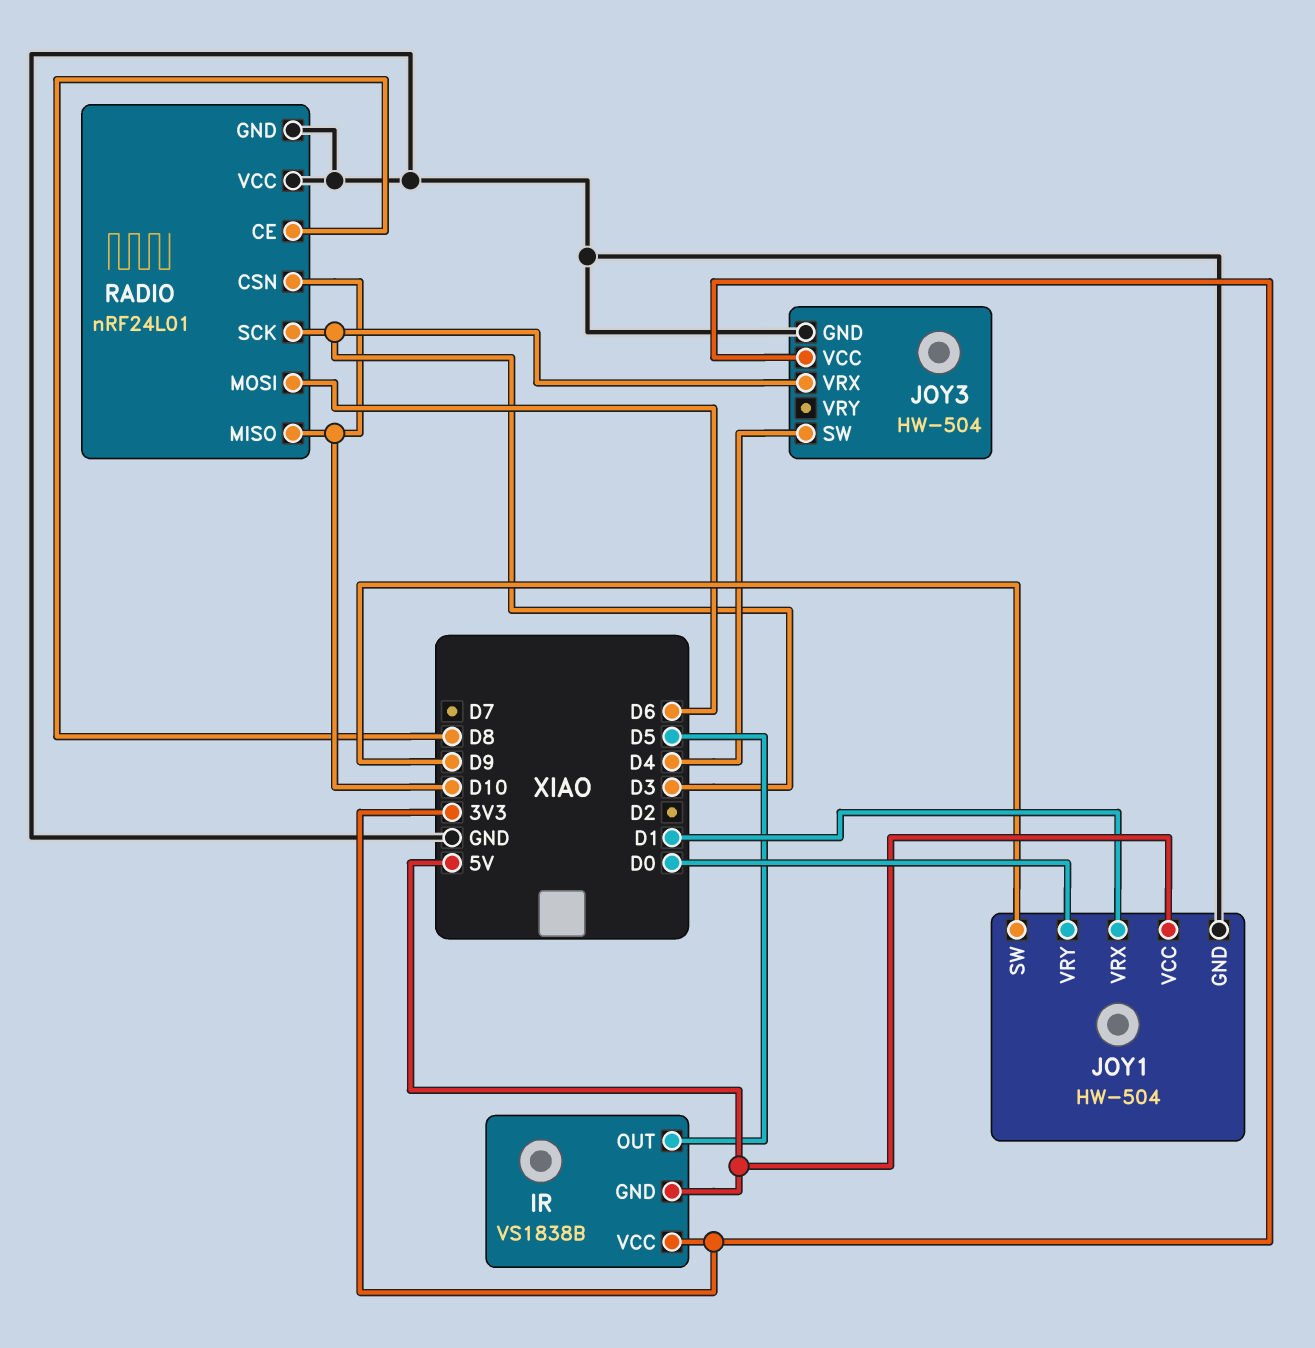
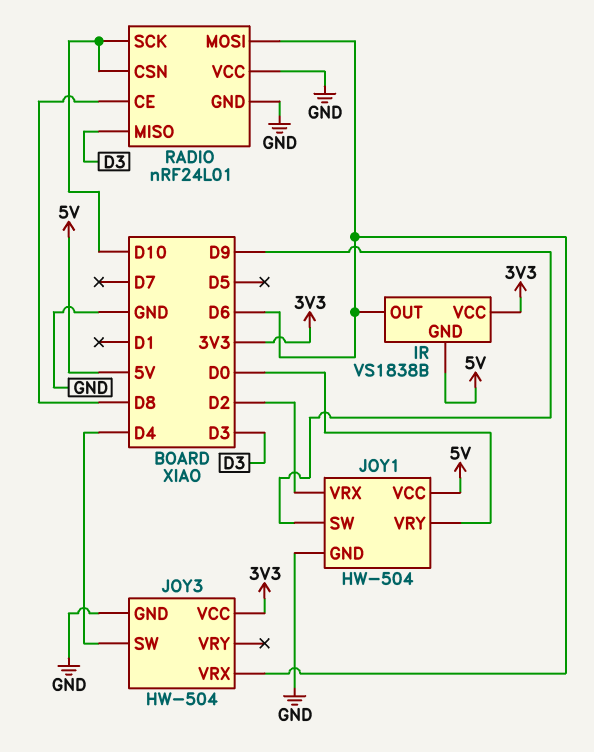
IR pin OUT: D5 -> D6
JOY1 pin VRX: D1 -> D2
JOY3 pin VRX: D3 -> D6
RADIO pin MISO: D10 -> D3
RADIO pin SCK: D3 -> D10

